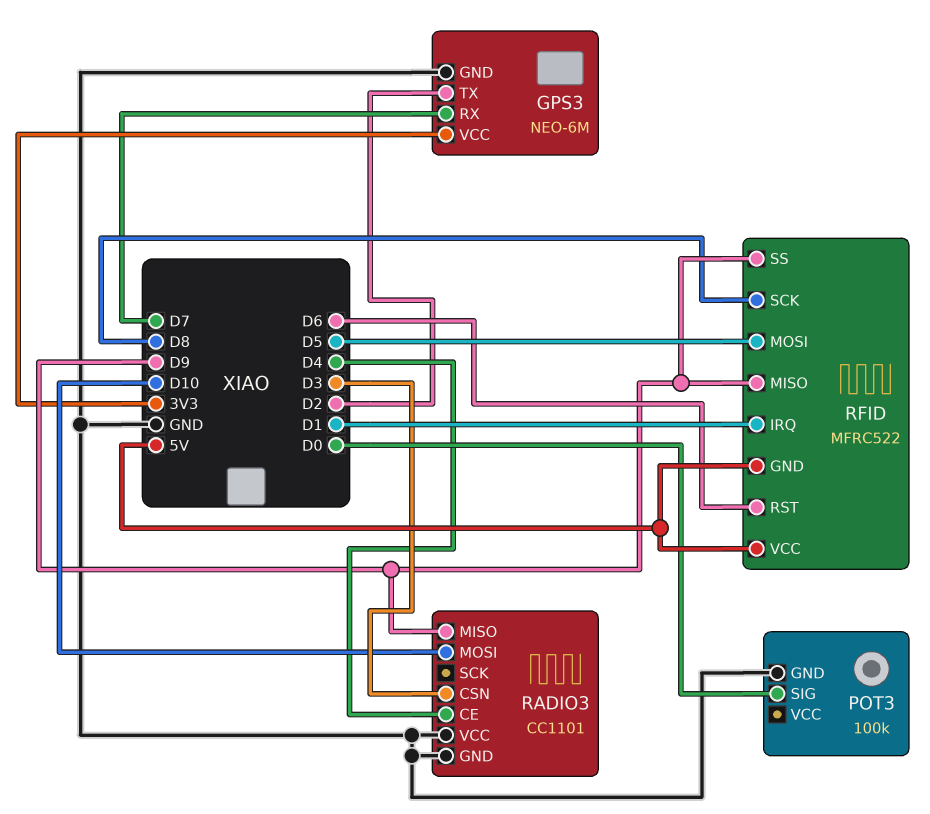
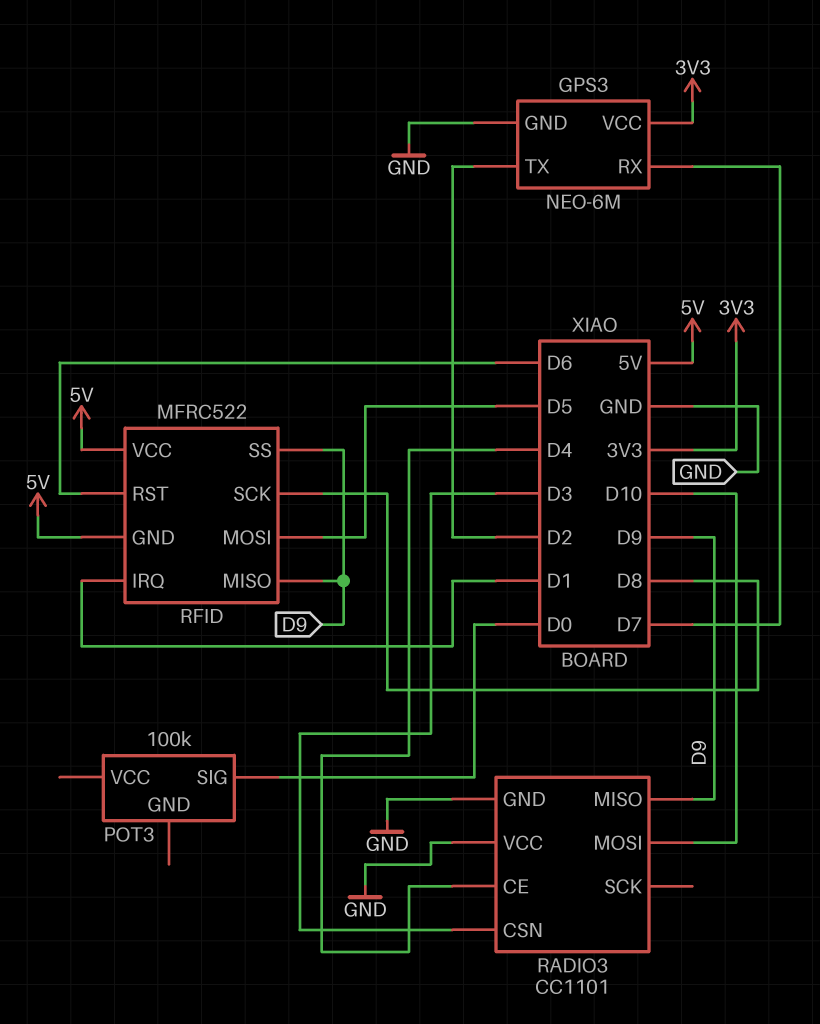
POT3 pin GND: GND -> none

